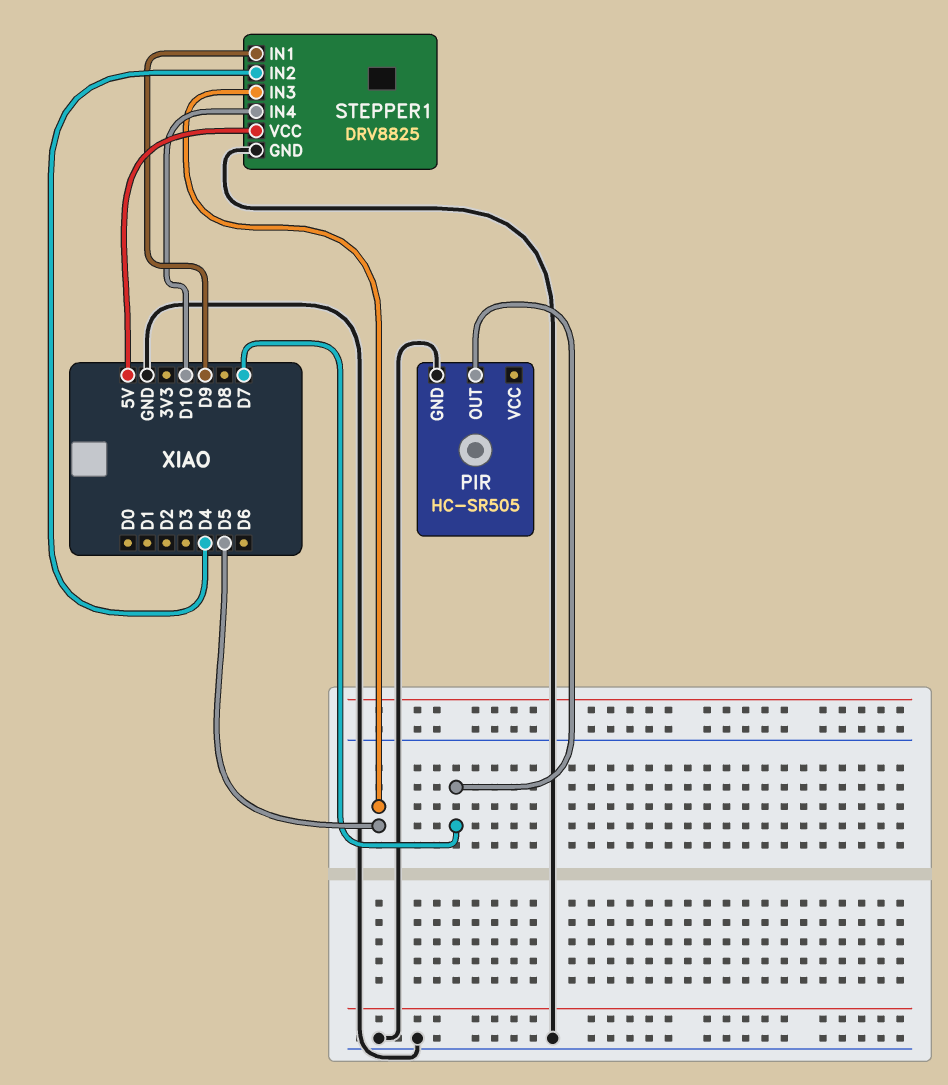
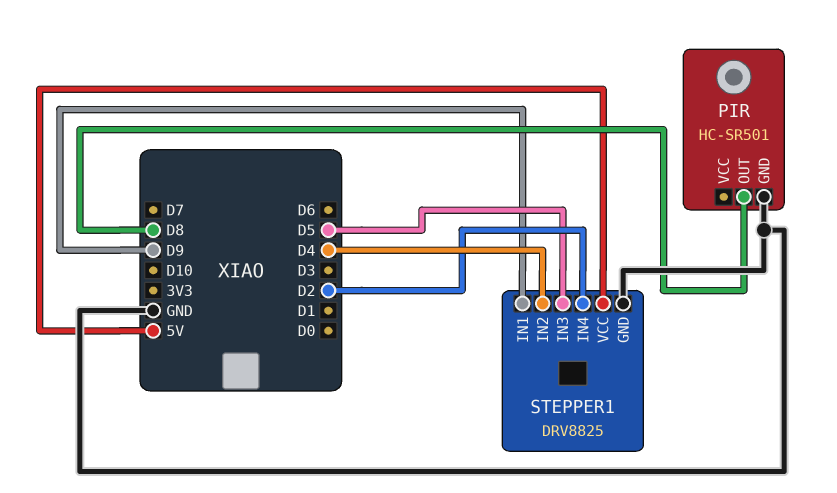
PIR: HC-SR505 -> HC-SR501
PIR pin OUT: D7 -> D8
STEPPER1 pin IN4: D10 -> D2

